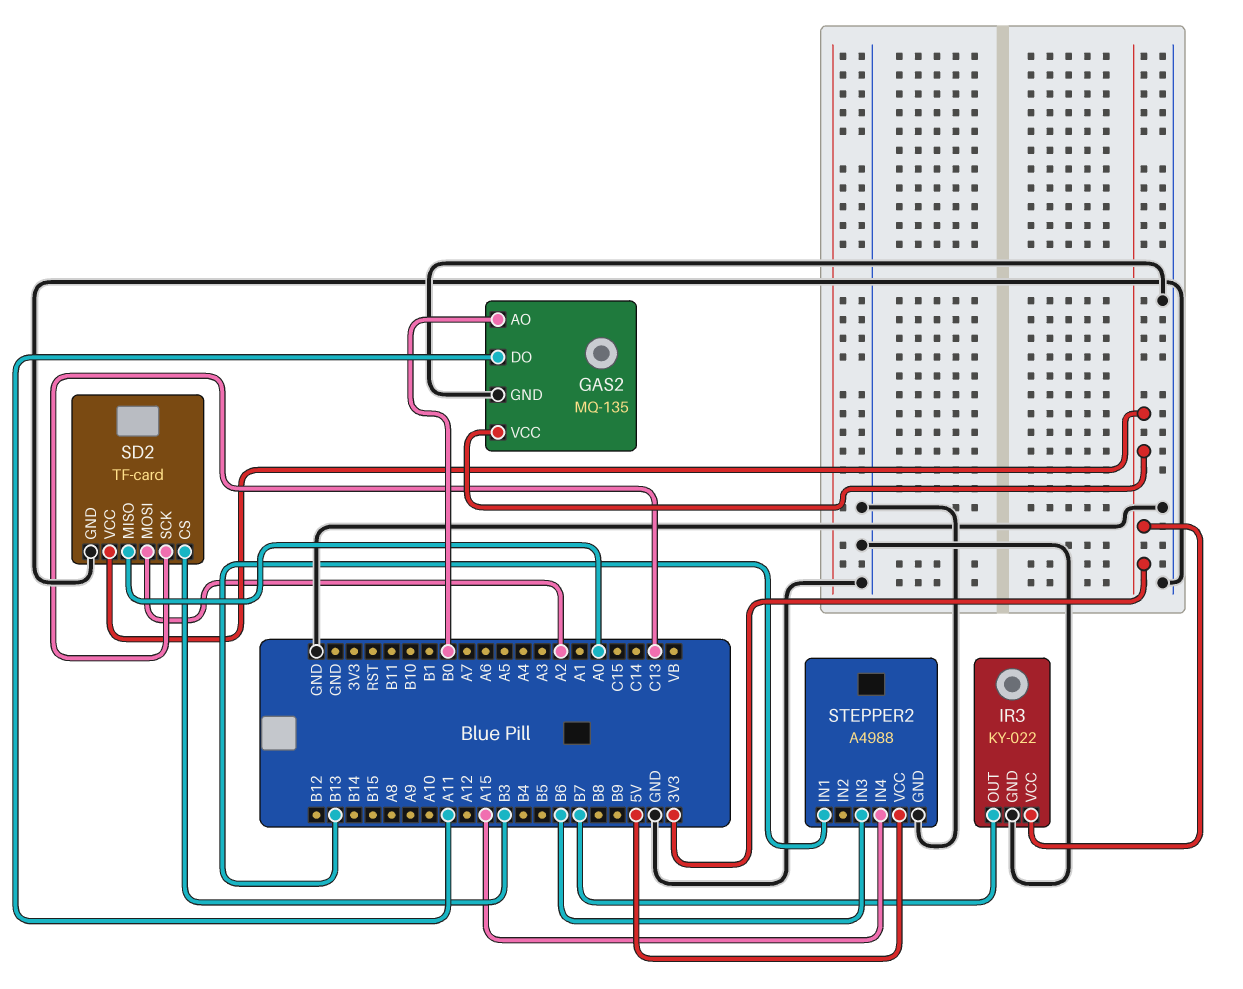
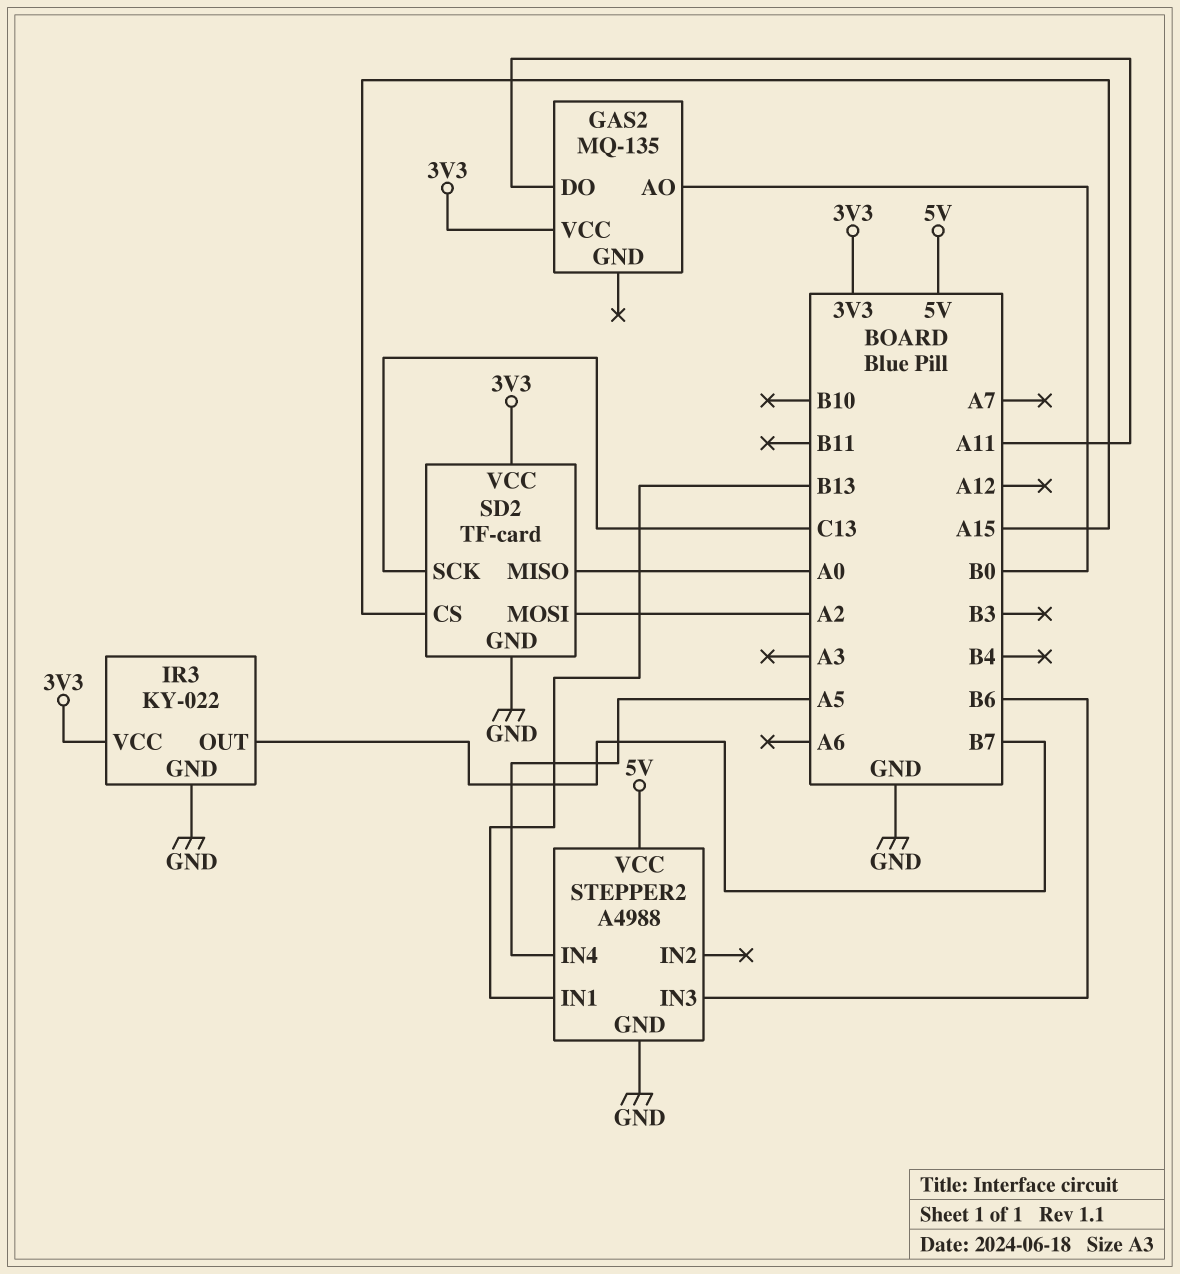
GAS2 pin GND: GND -> none
SD2 pin CS: B3 -> A15
STEPPER2 pin IN4: A15 -> A5

